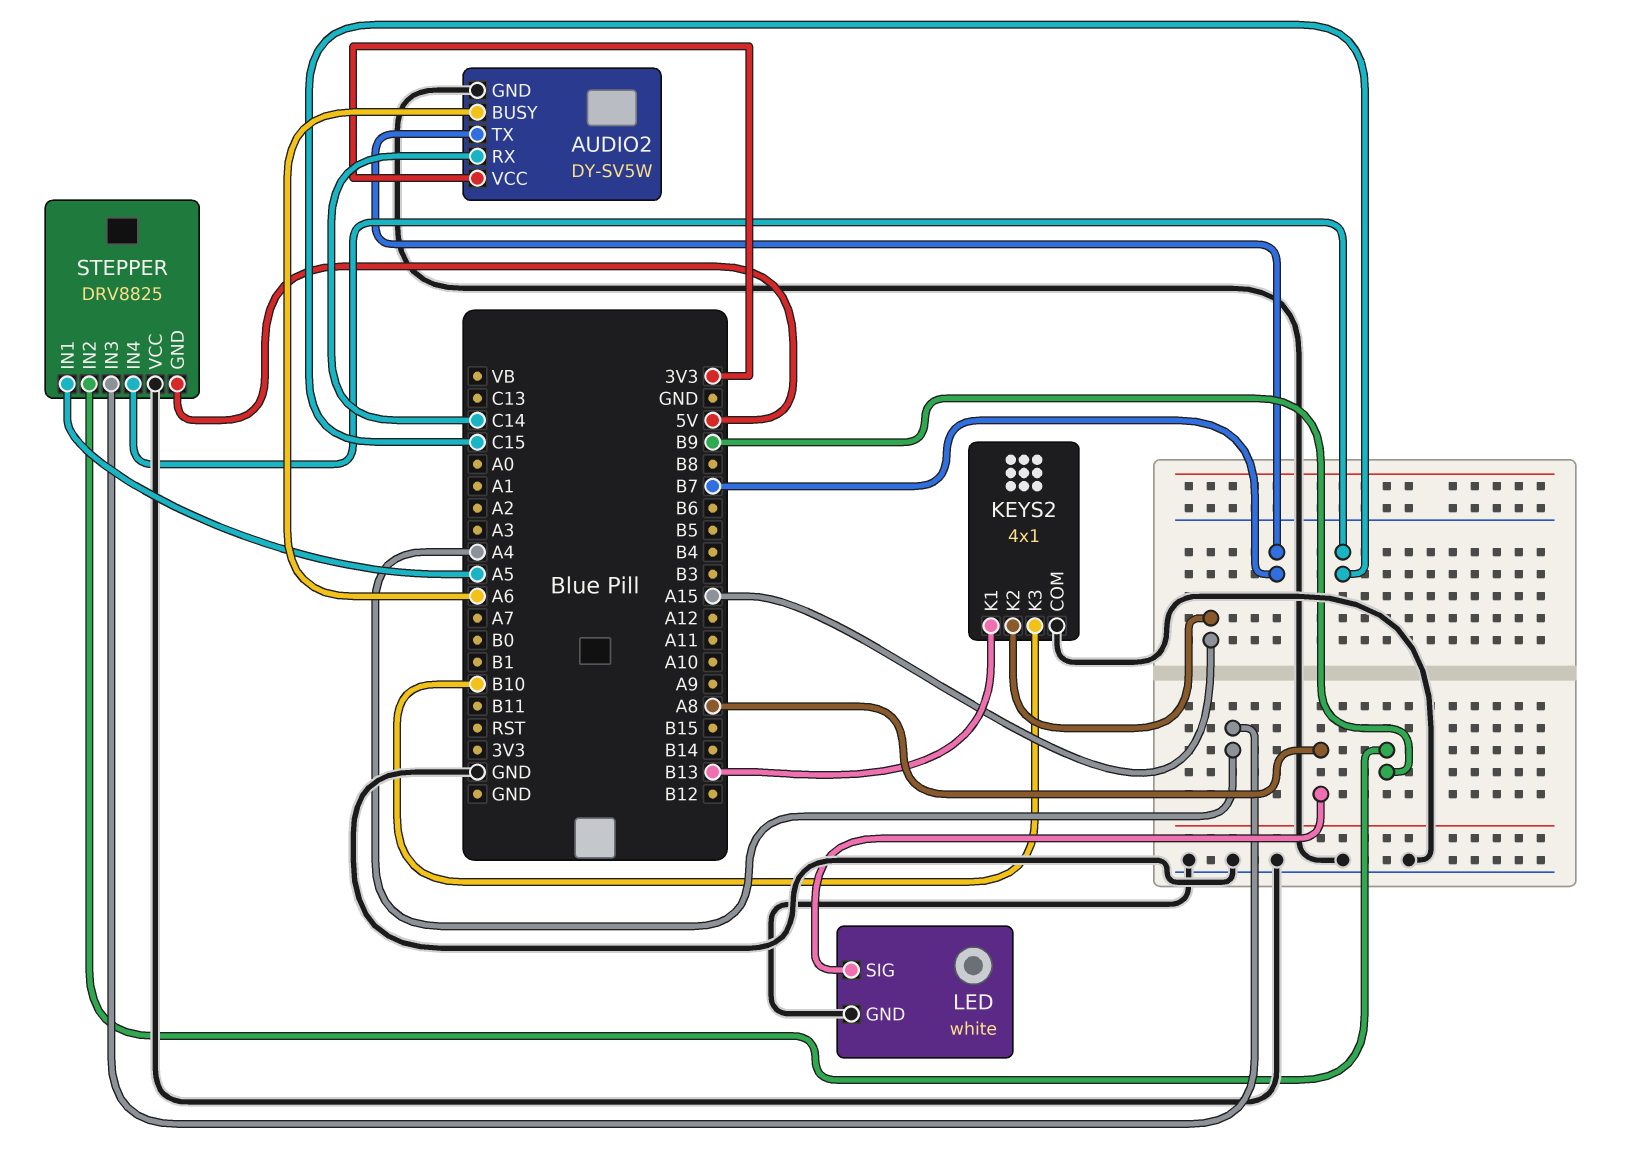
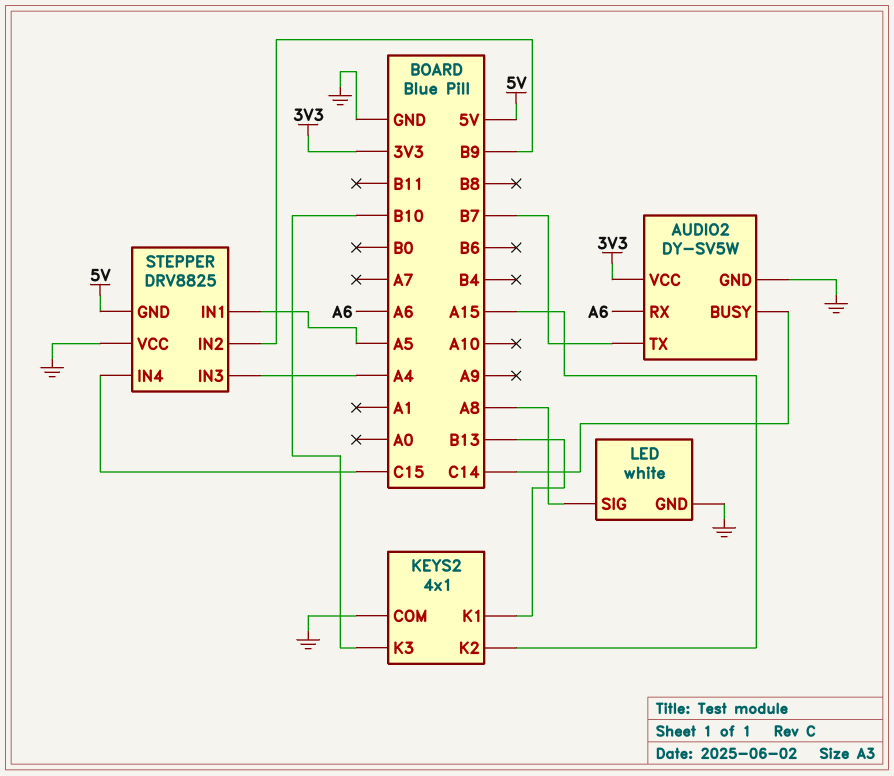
AUDIO2 pin BUSY: A6 -> C14
AUDIO2 pin RX: C14 -> A6

